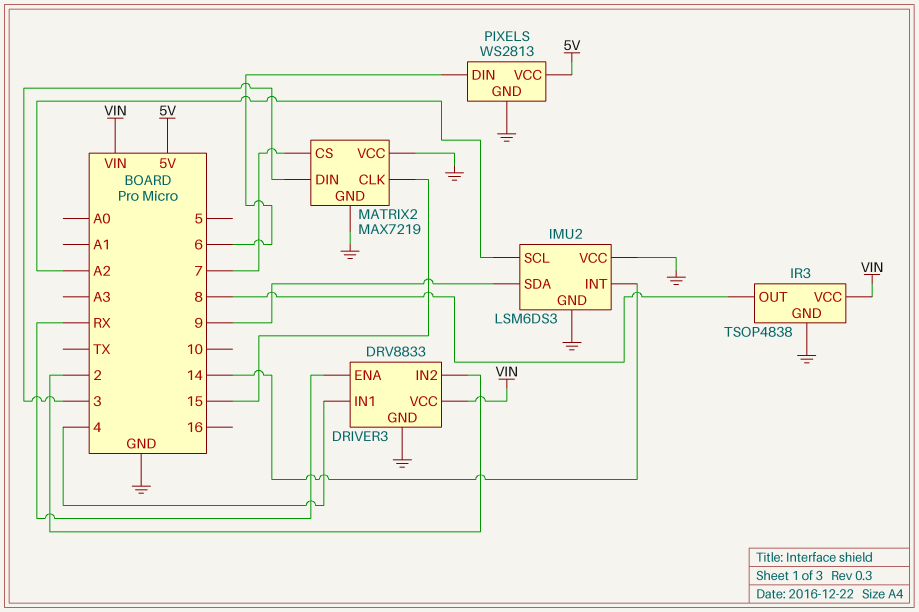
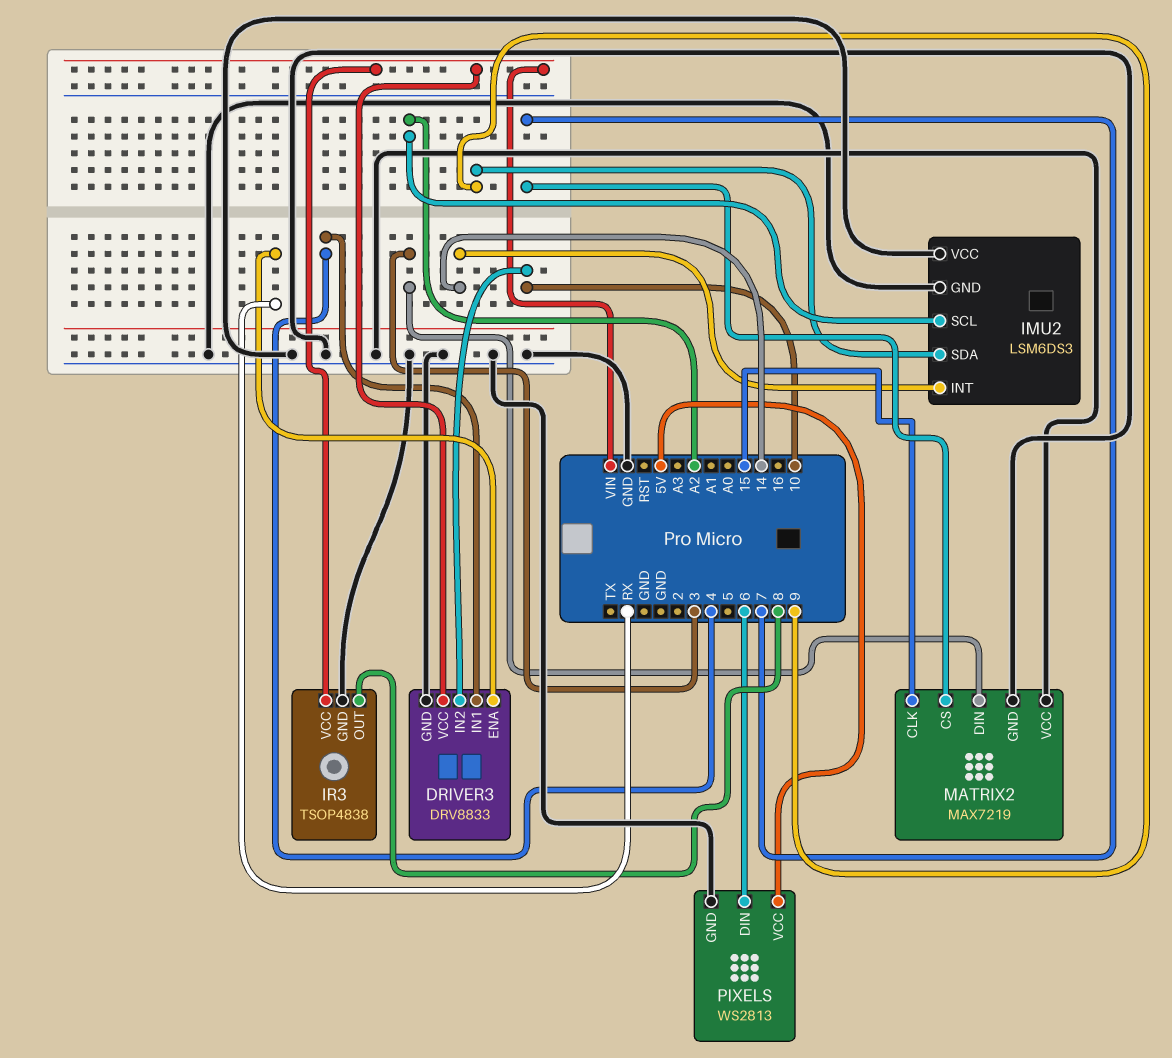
DRIVER3 pin IN2: 2 -> 10

